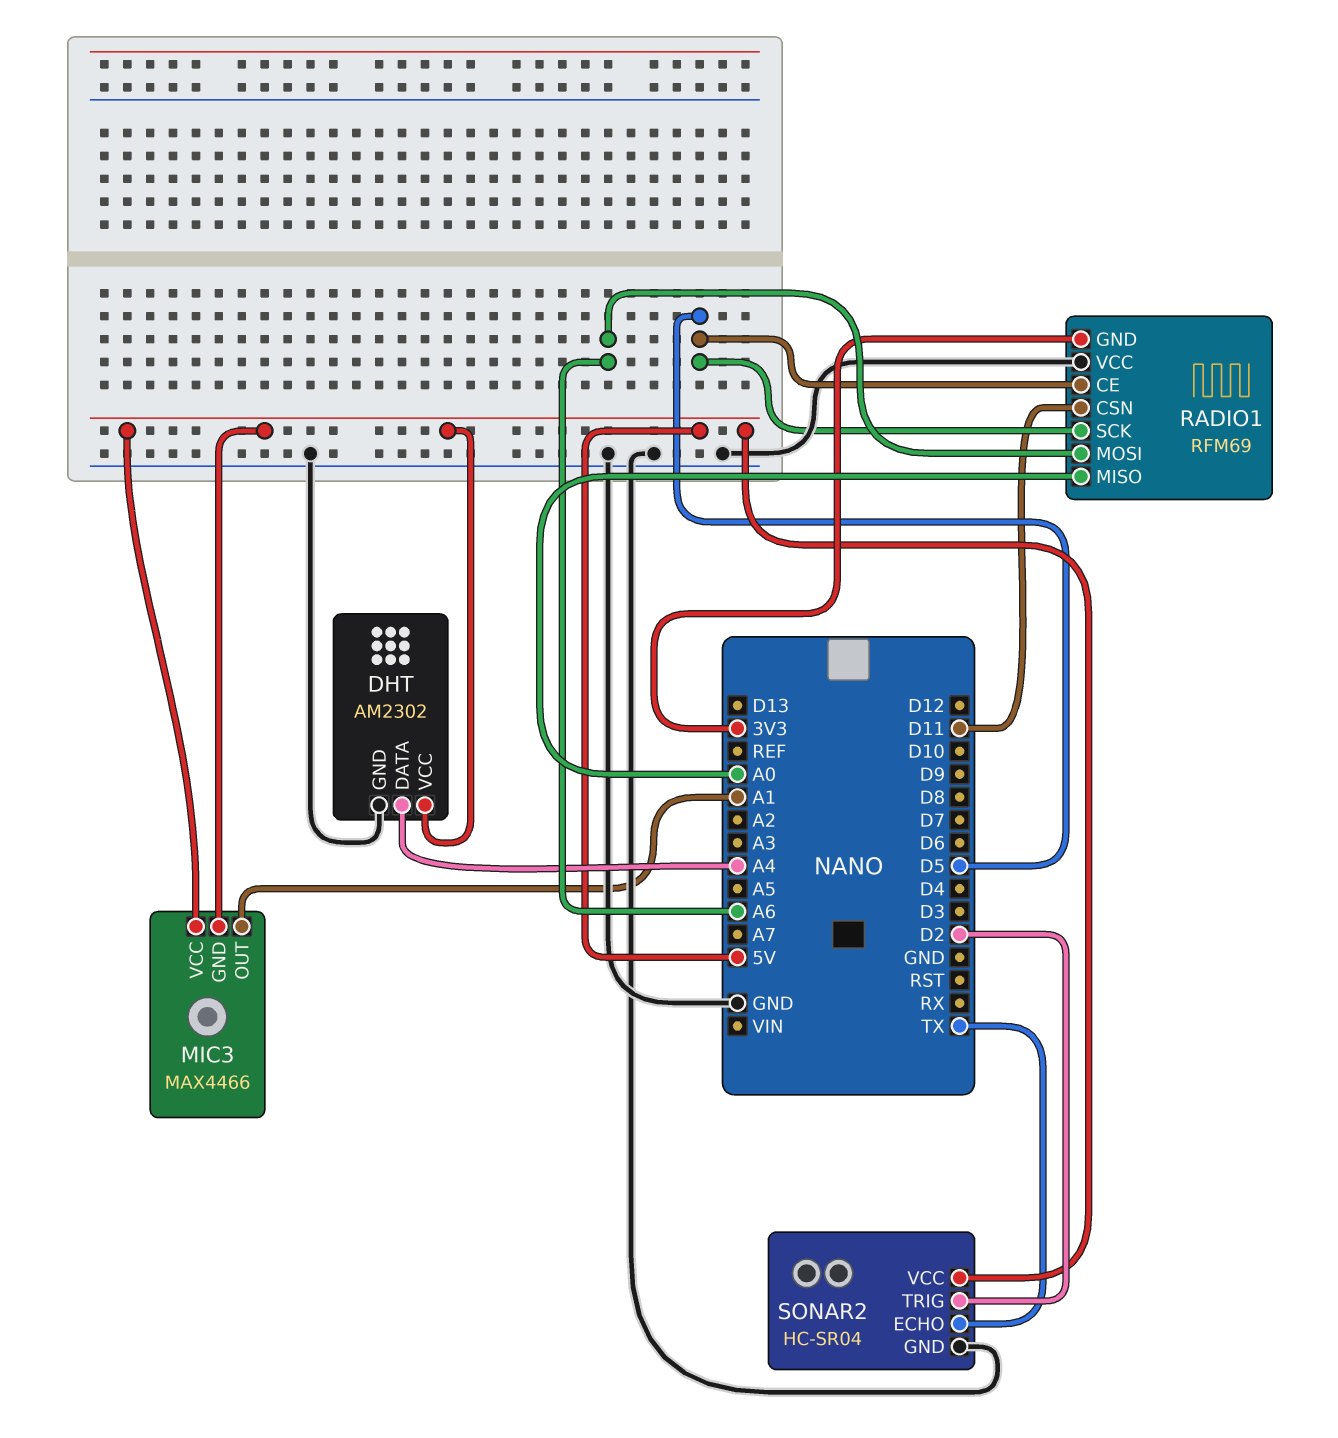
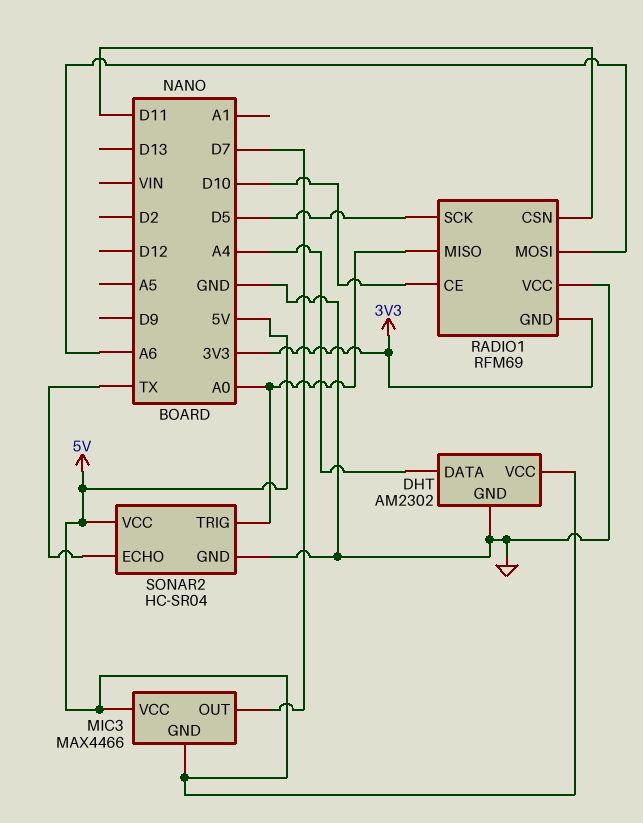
MIC3 pin OUT: A1 -> D7
RADIO1 pin CE: D5 -> D10
SONAR2 pin TRIG: D2 -> A0

